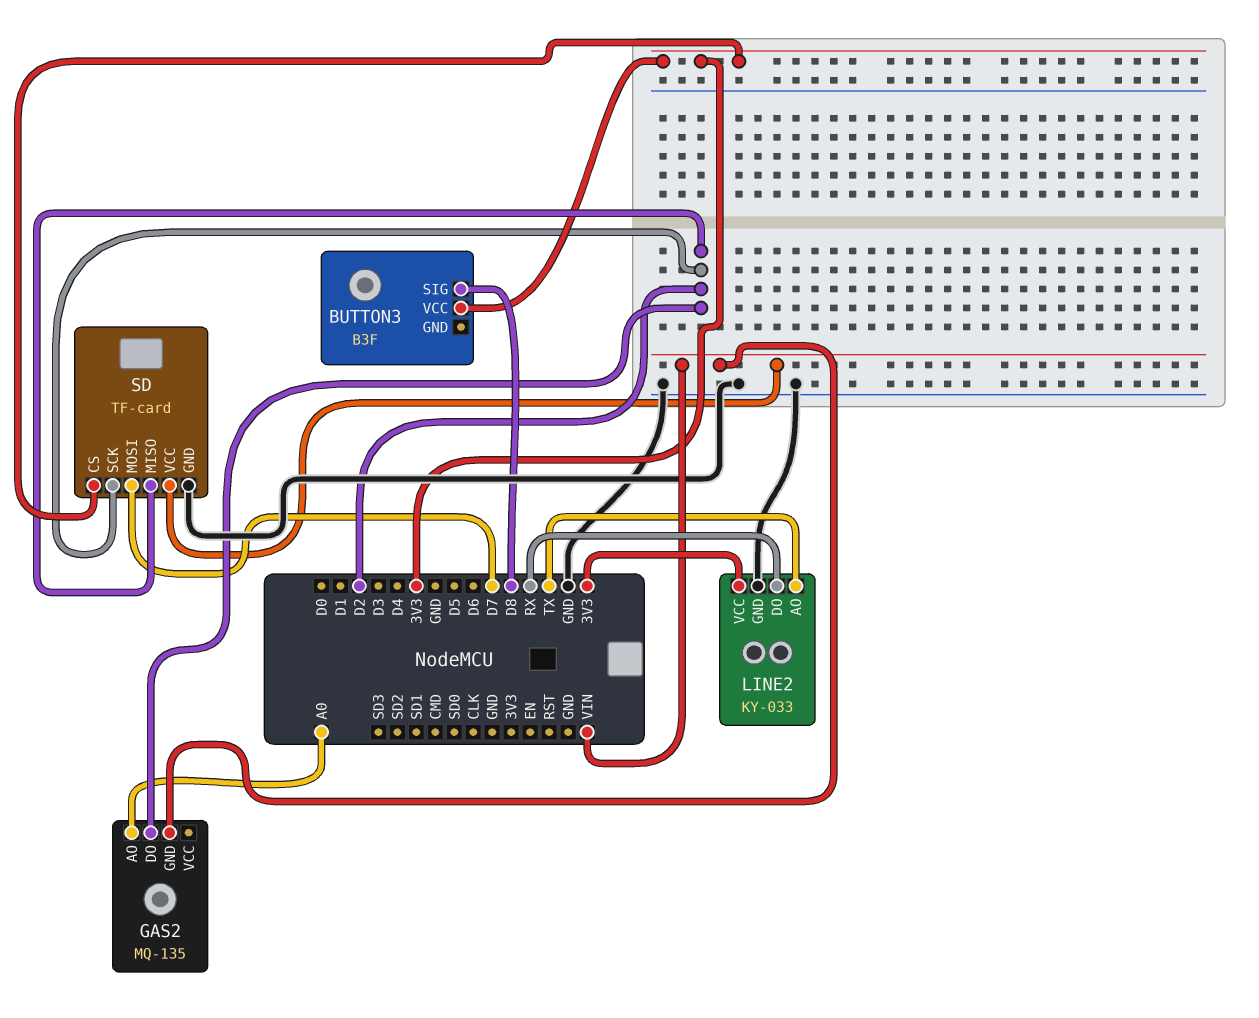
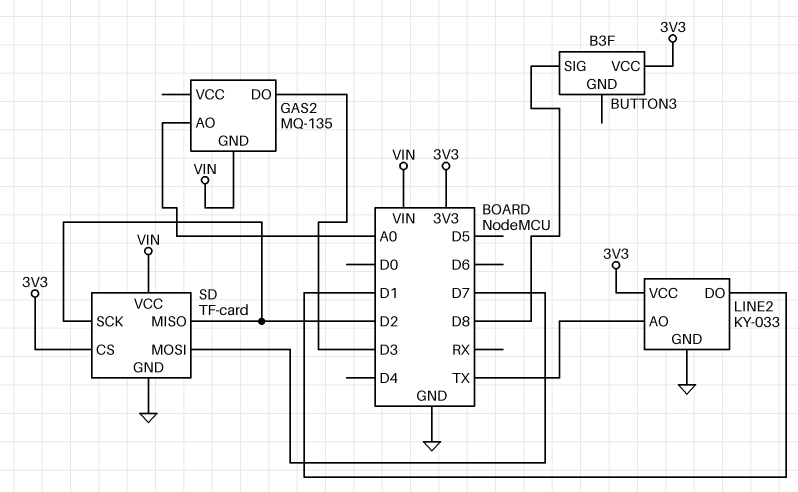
GAS2 pin DO: D2 -> D3
LINE2 pin DO: RX -> D1

